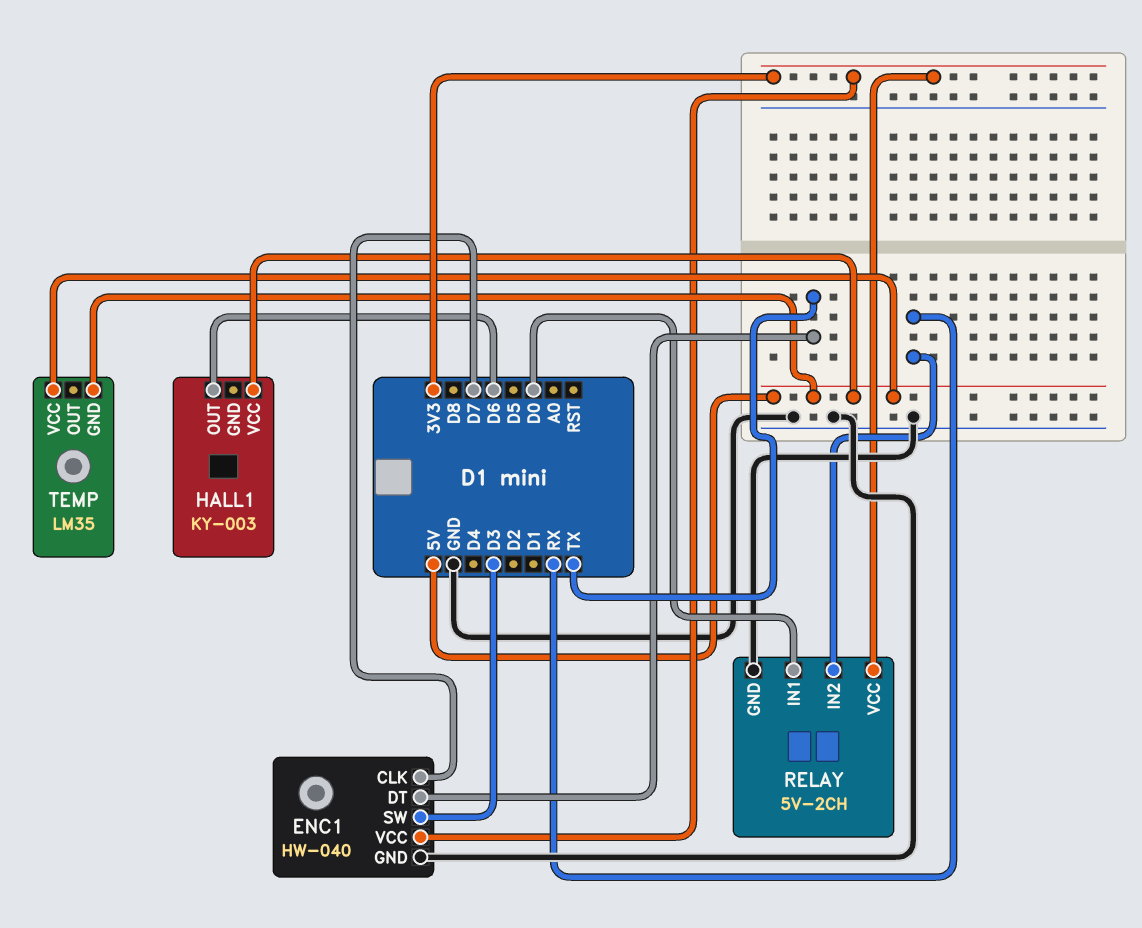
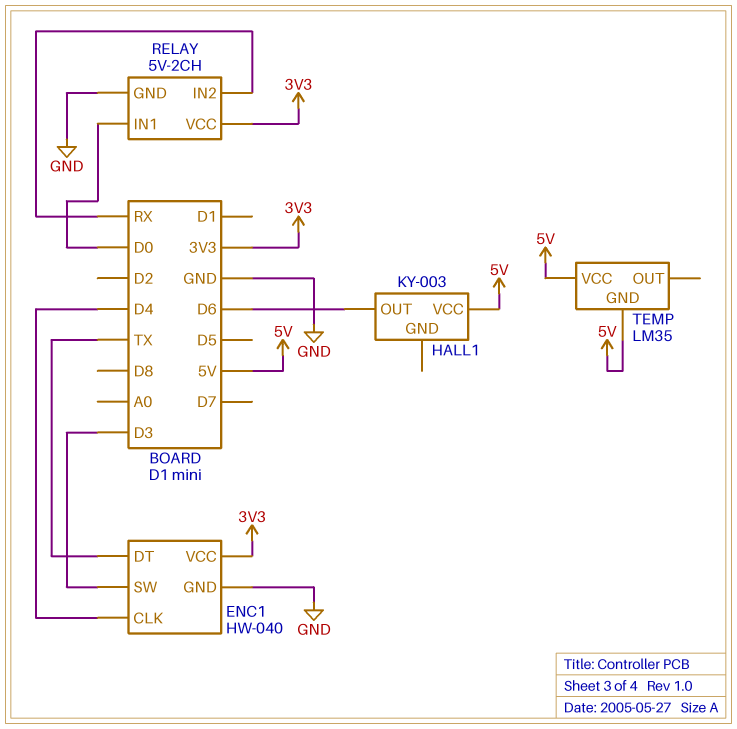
ENC1 pin CLK: D7 -> D4

